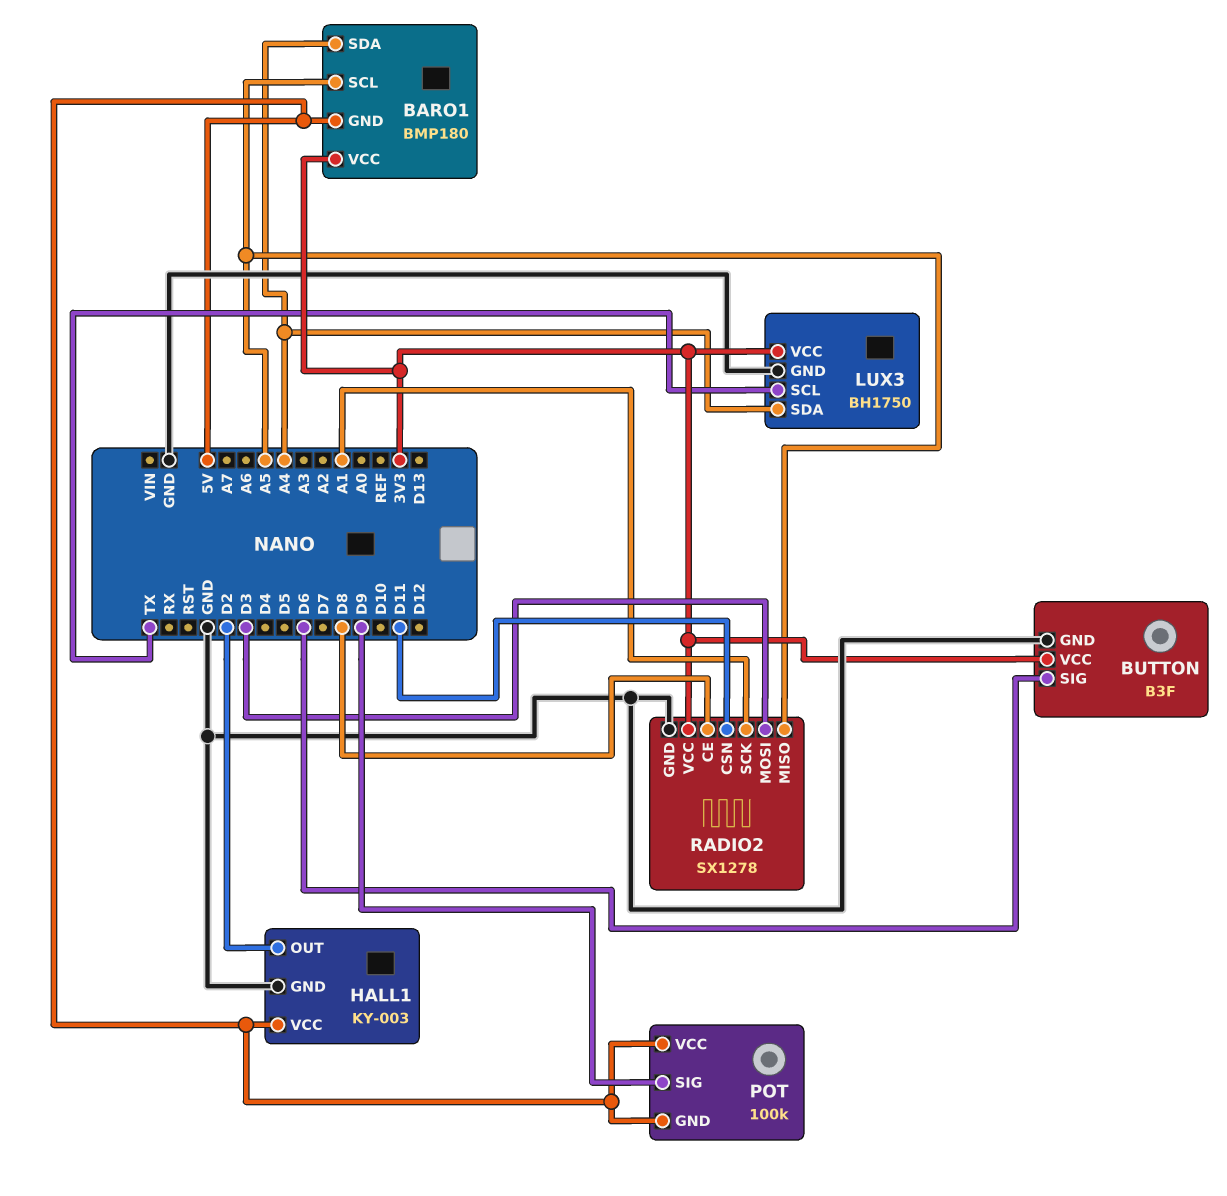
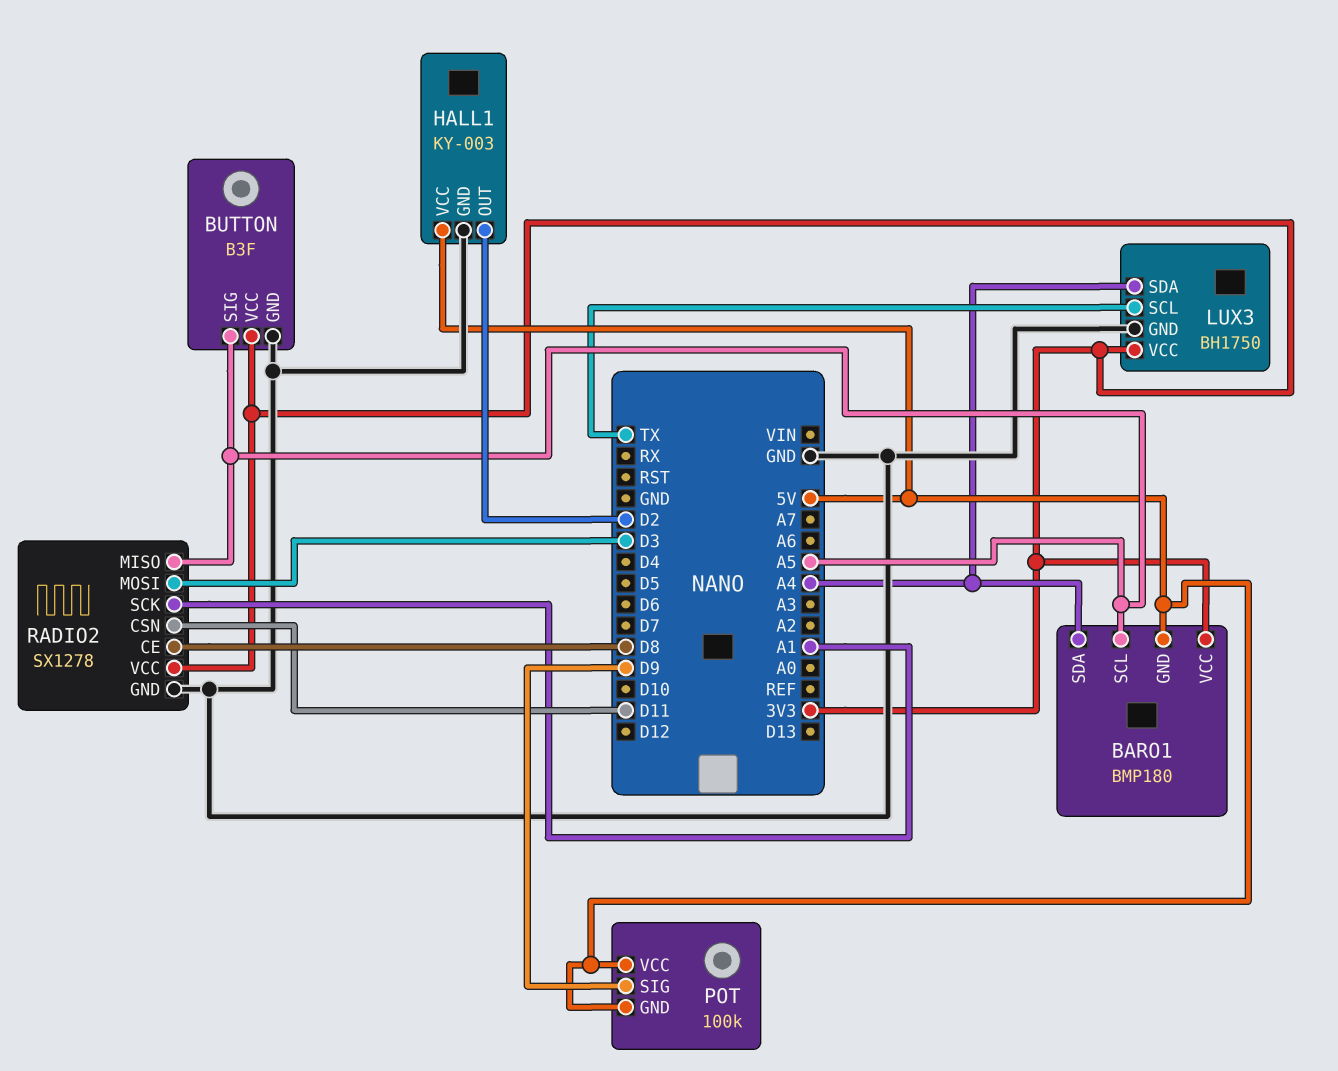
BUTTON pin SIG: D6 -> A5

